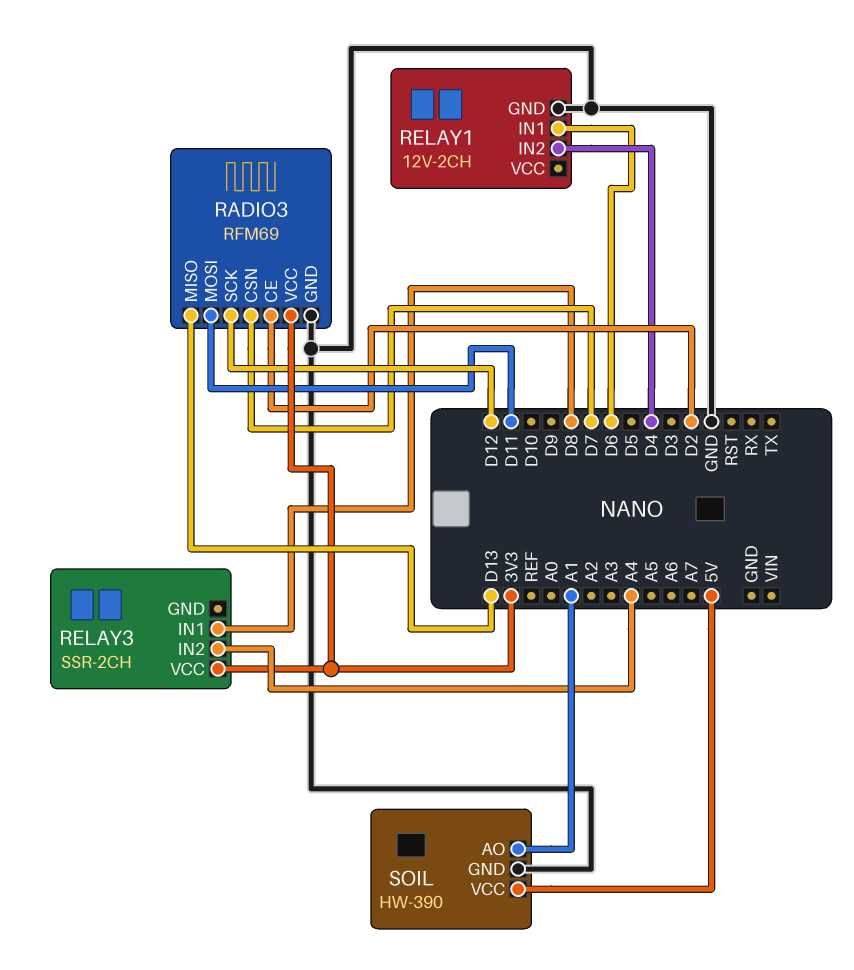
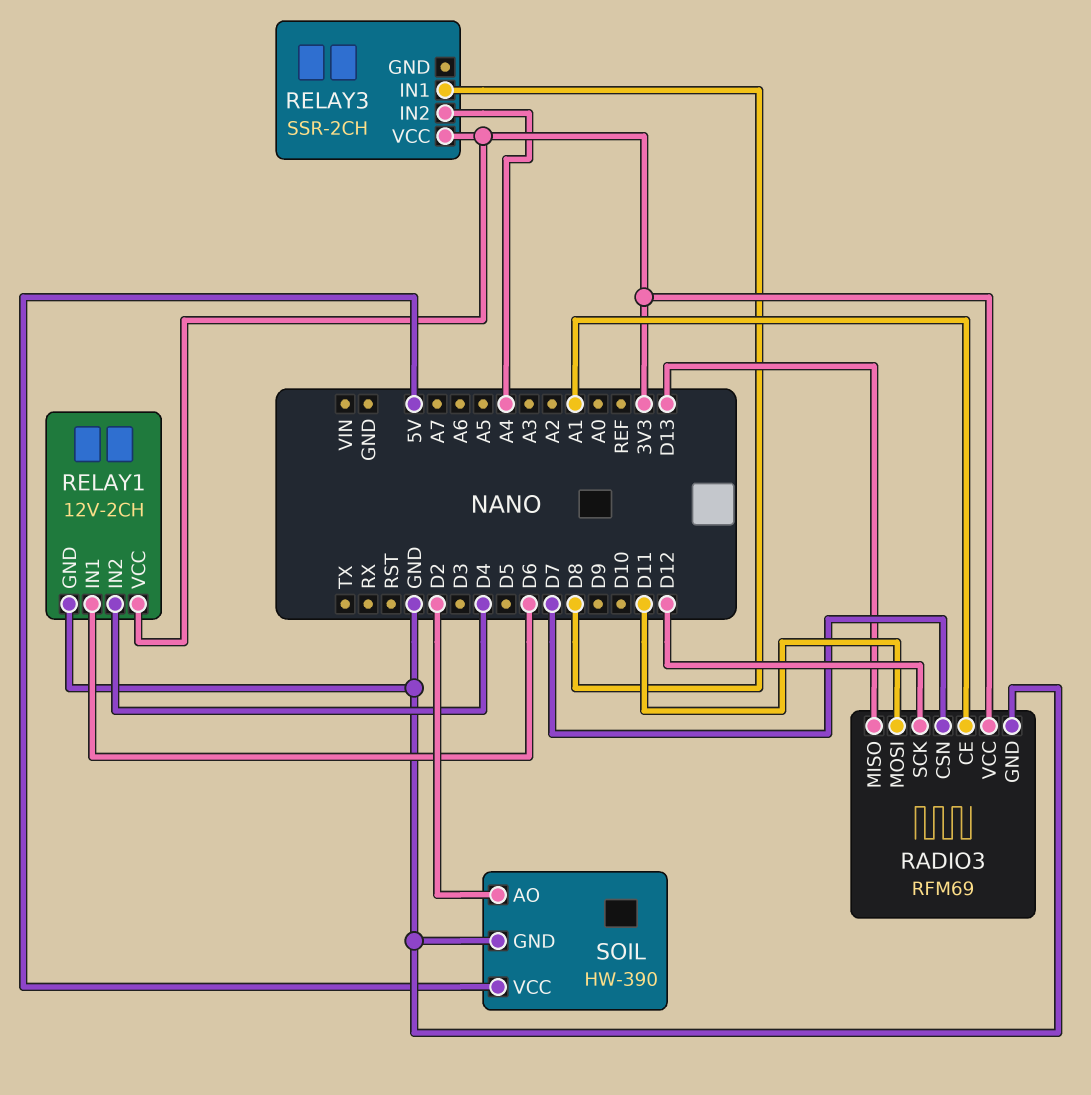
RADIO3 pin CE: D2 -> A1
RELAY1 pin VCC: none -> 3V3
SOIL pin AO: A1 -> D2

